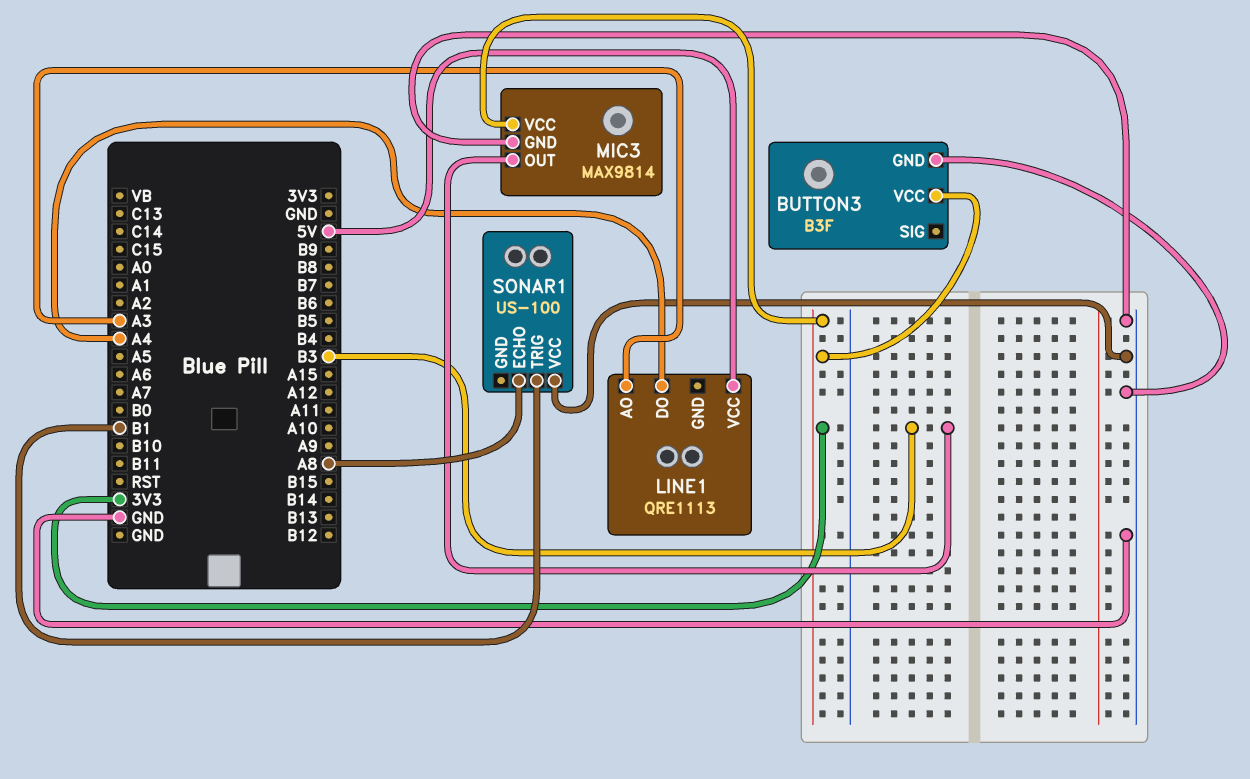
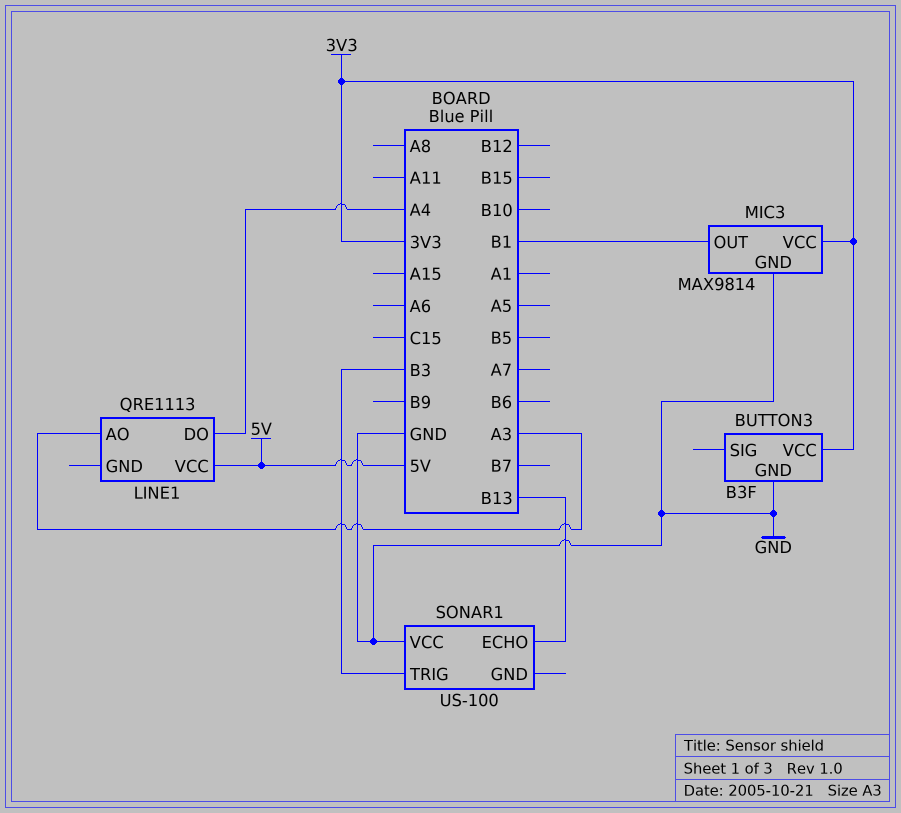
MIC3 pin OUT: B3 -> B1
SONAR1 pin ECHO: A8 -> B13
SONAR1 pin TRIG: B1 -> B3

